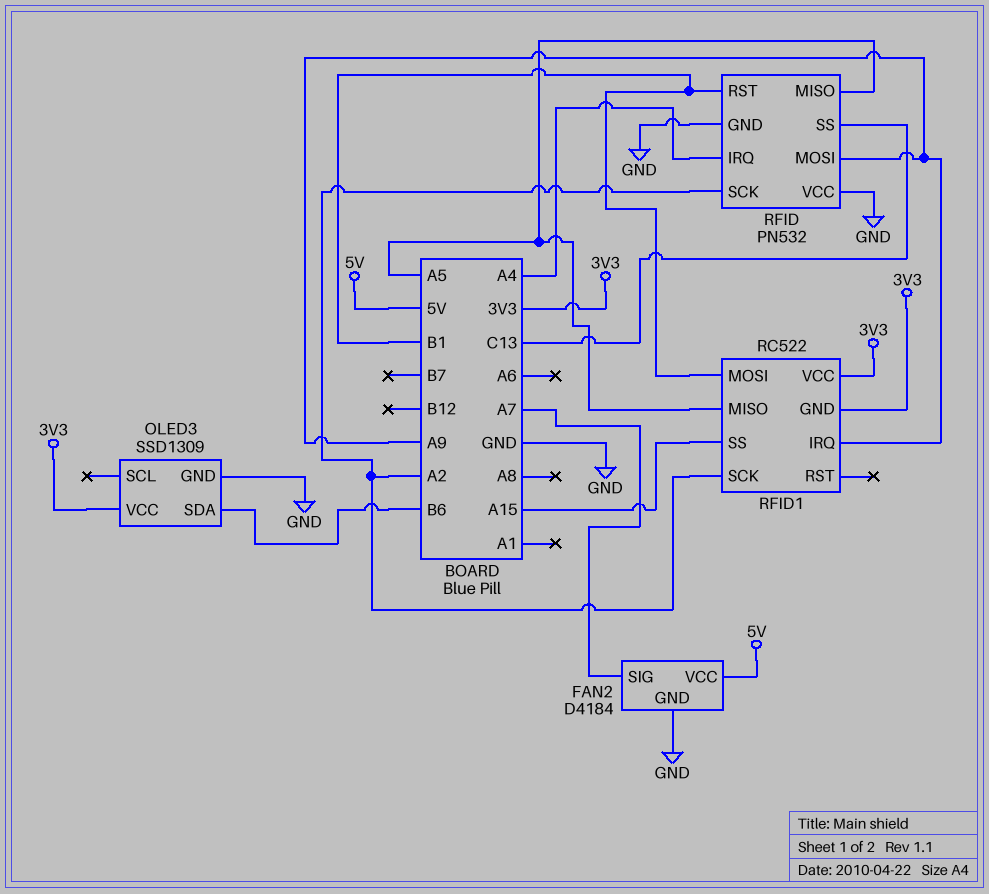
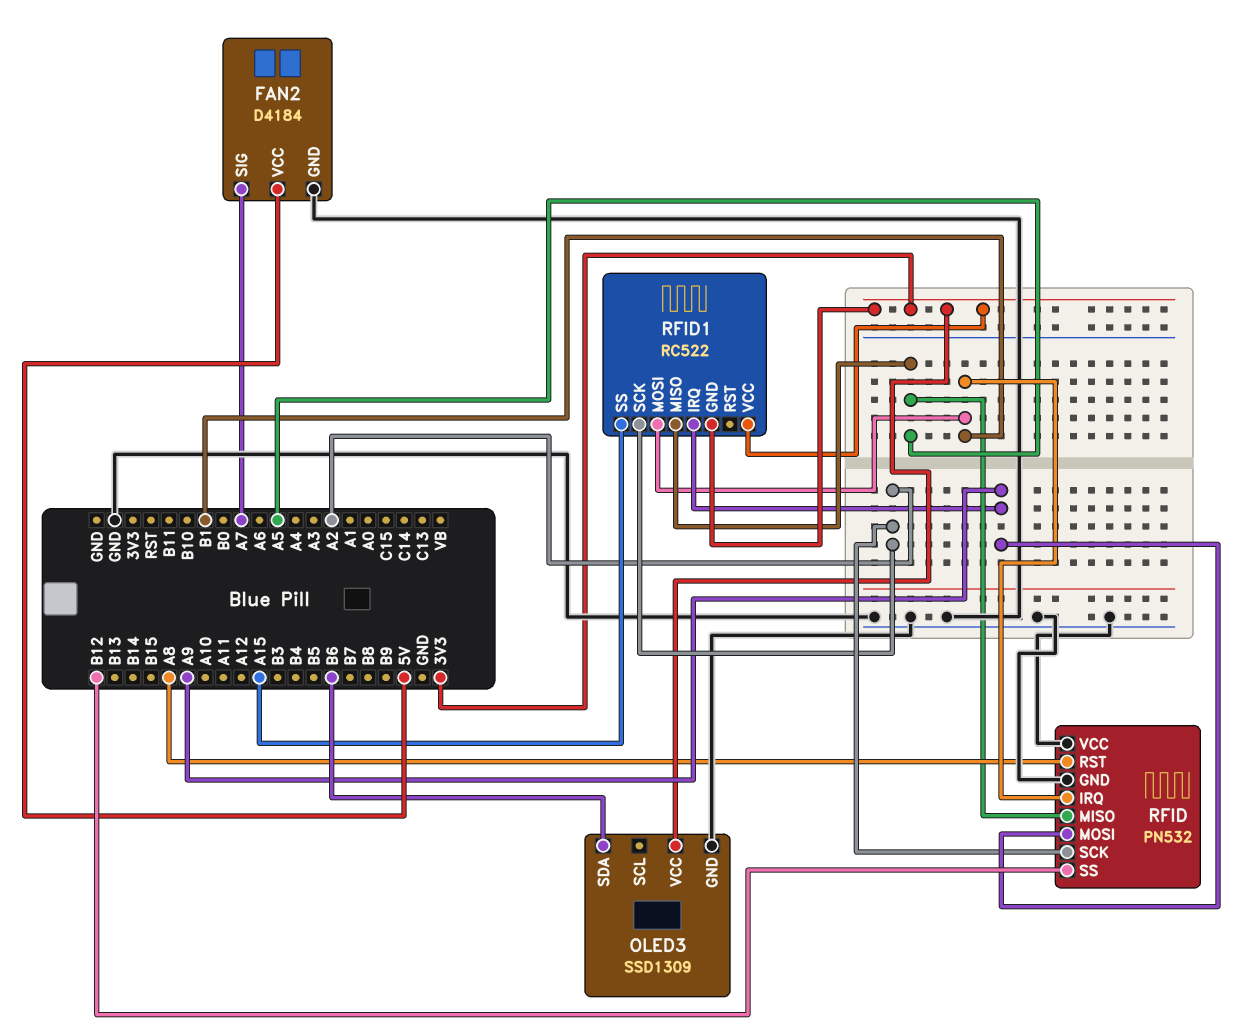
RFID pin IRQ: A4 -> B1
RFID pin RST: B1 -> A8
RFID pin SS: C13 -> B12

